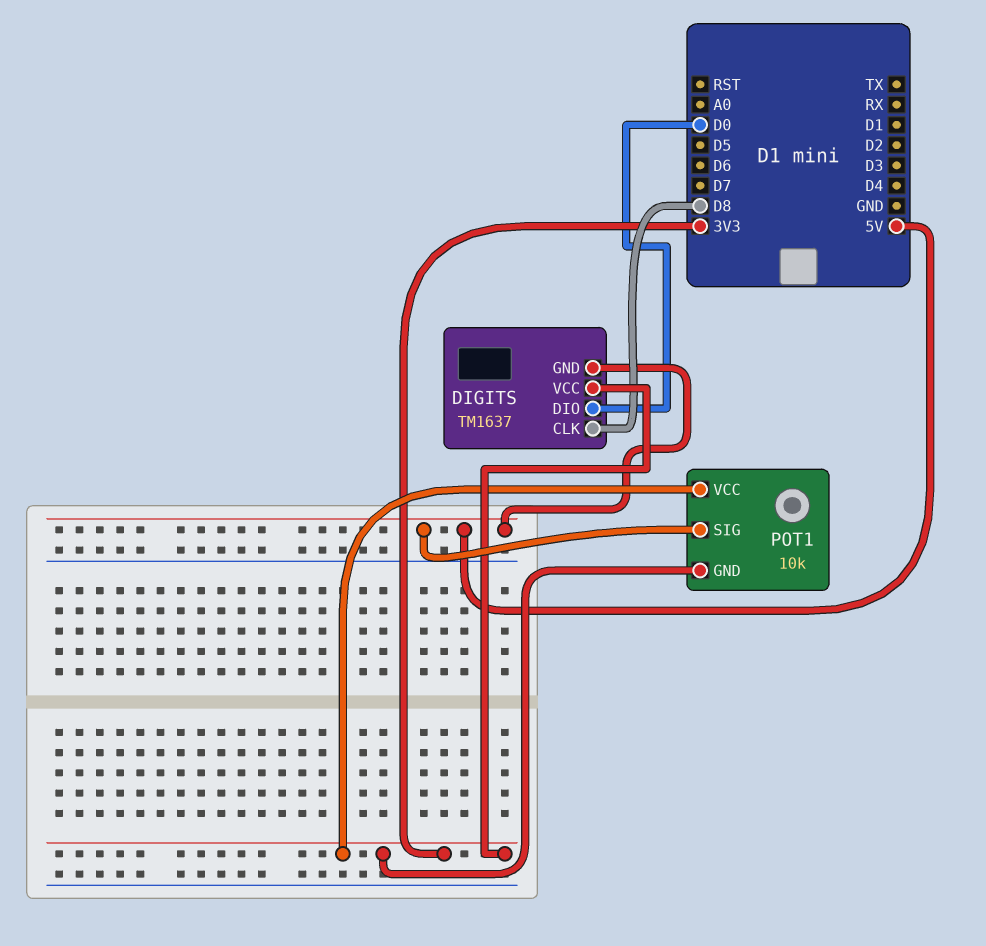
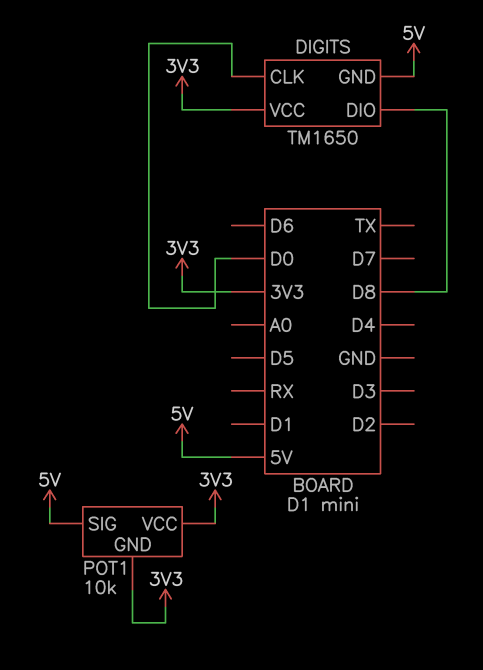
DIGITS: TM1637 -> TM1650
DIGITS pin CLK: D8 -> D0
DIGITS pin DIO: D0 -> D8

